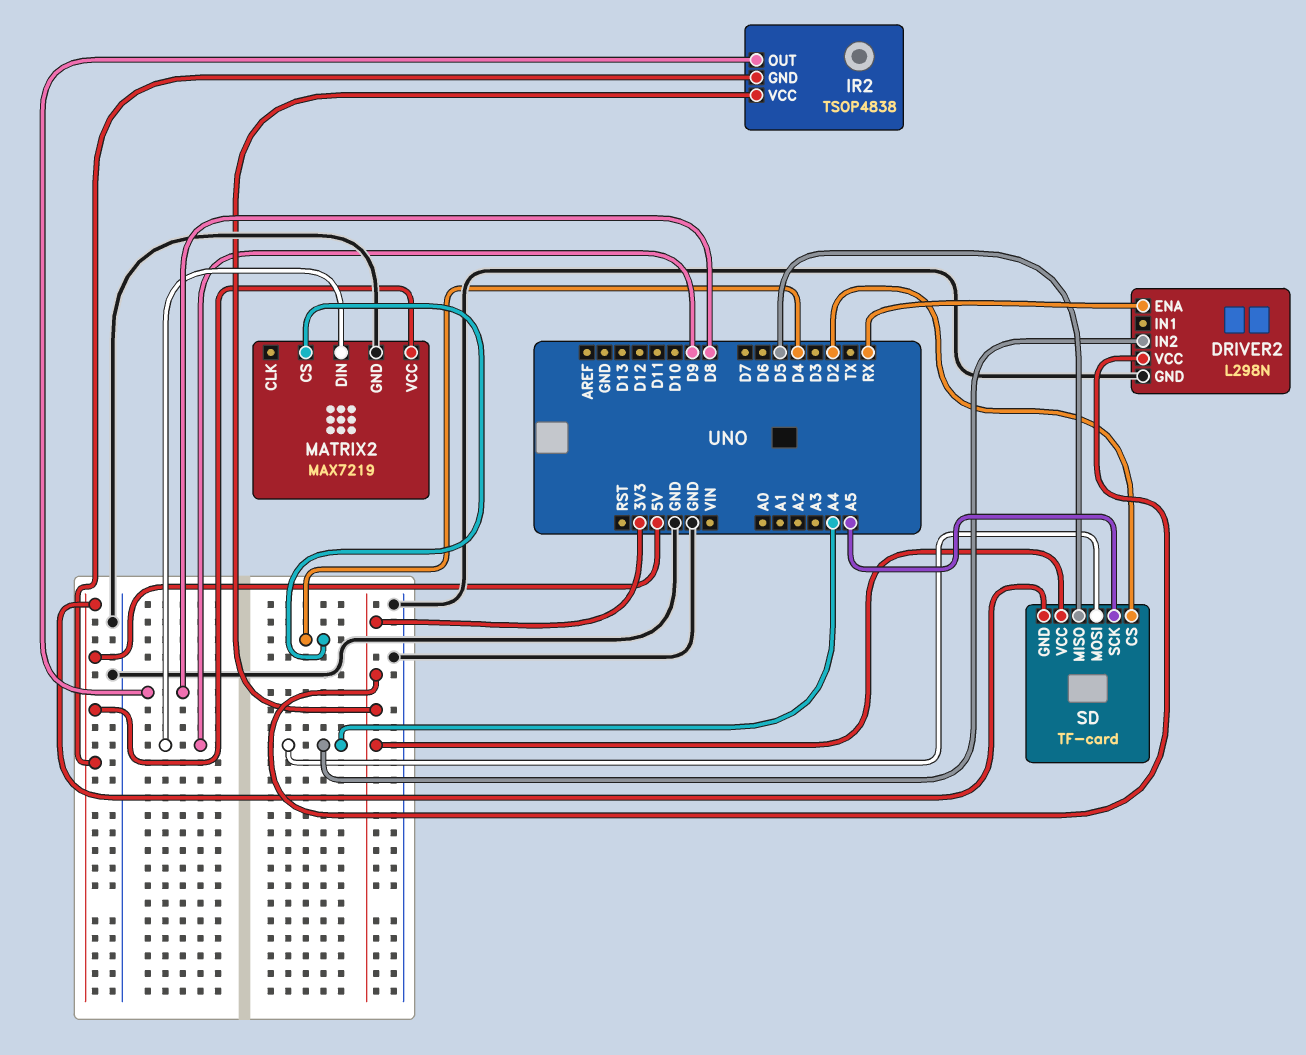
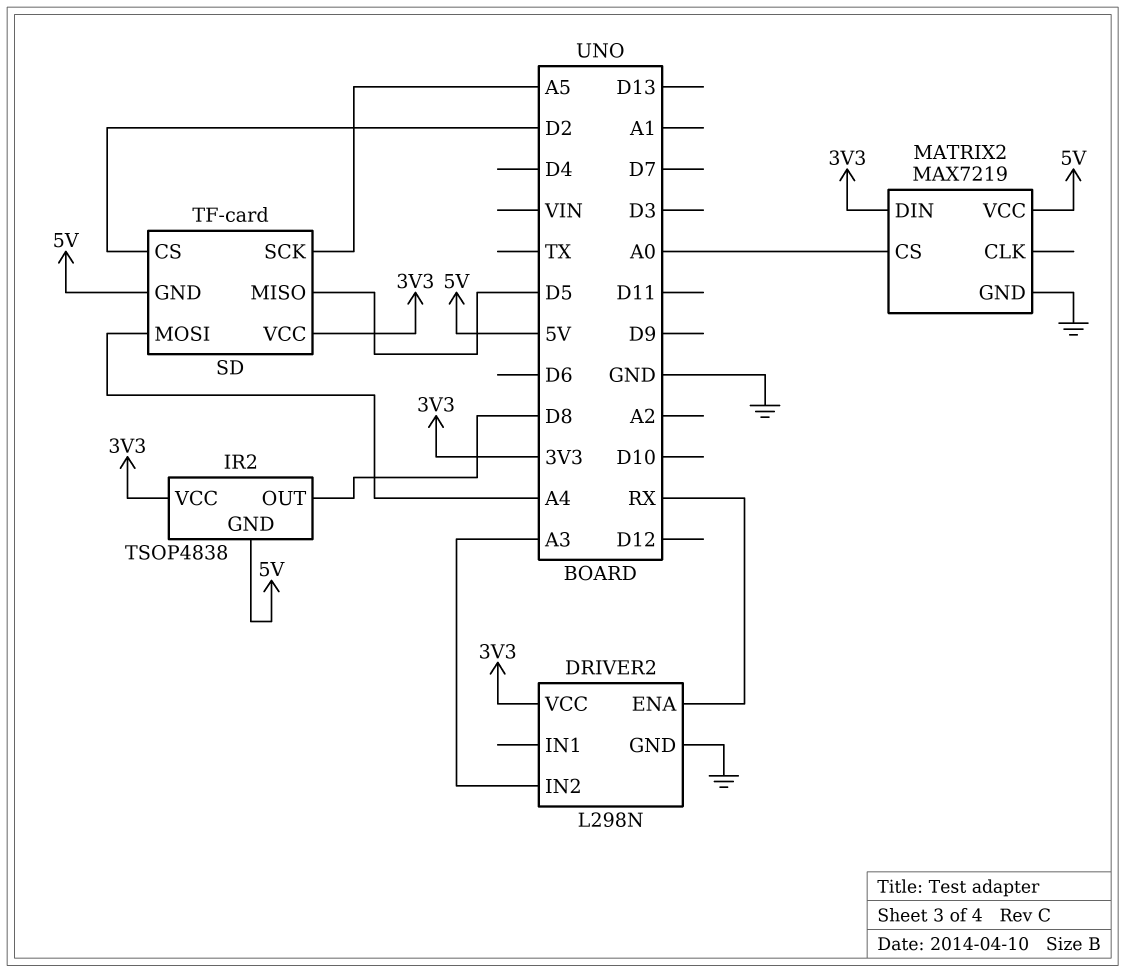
DRIVER2 pin IN2: A4 -> A3
MATRIX2 pin CS: D4 -> A0
MATRIX2 pin DIN: D9 -> 3V3

